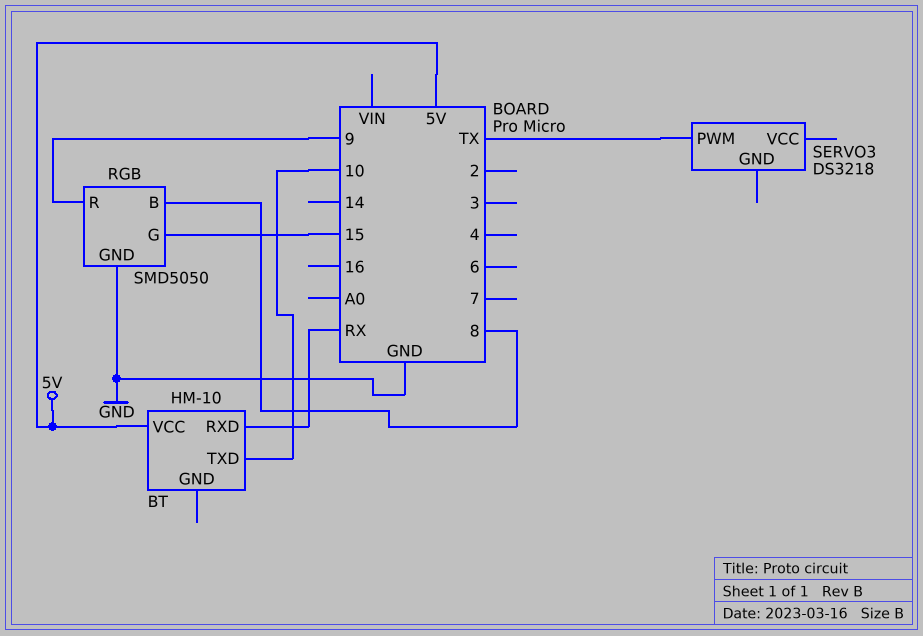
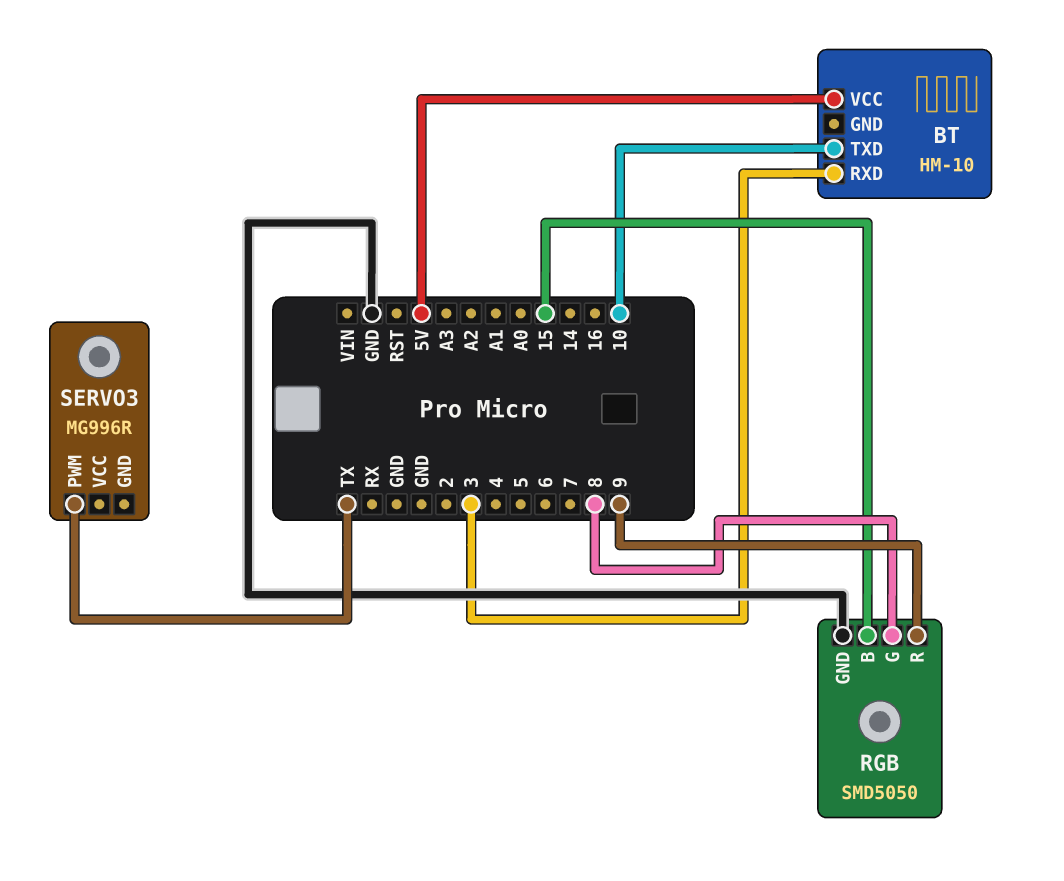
BT pin RXD: RX -> 3
RGB pin B: 8 -> 15
RGB pin G: 15 -> 8
SERVO3: DS3218 -> MG996R

